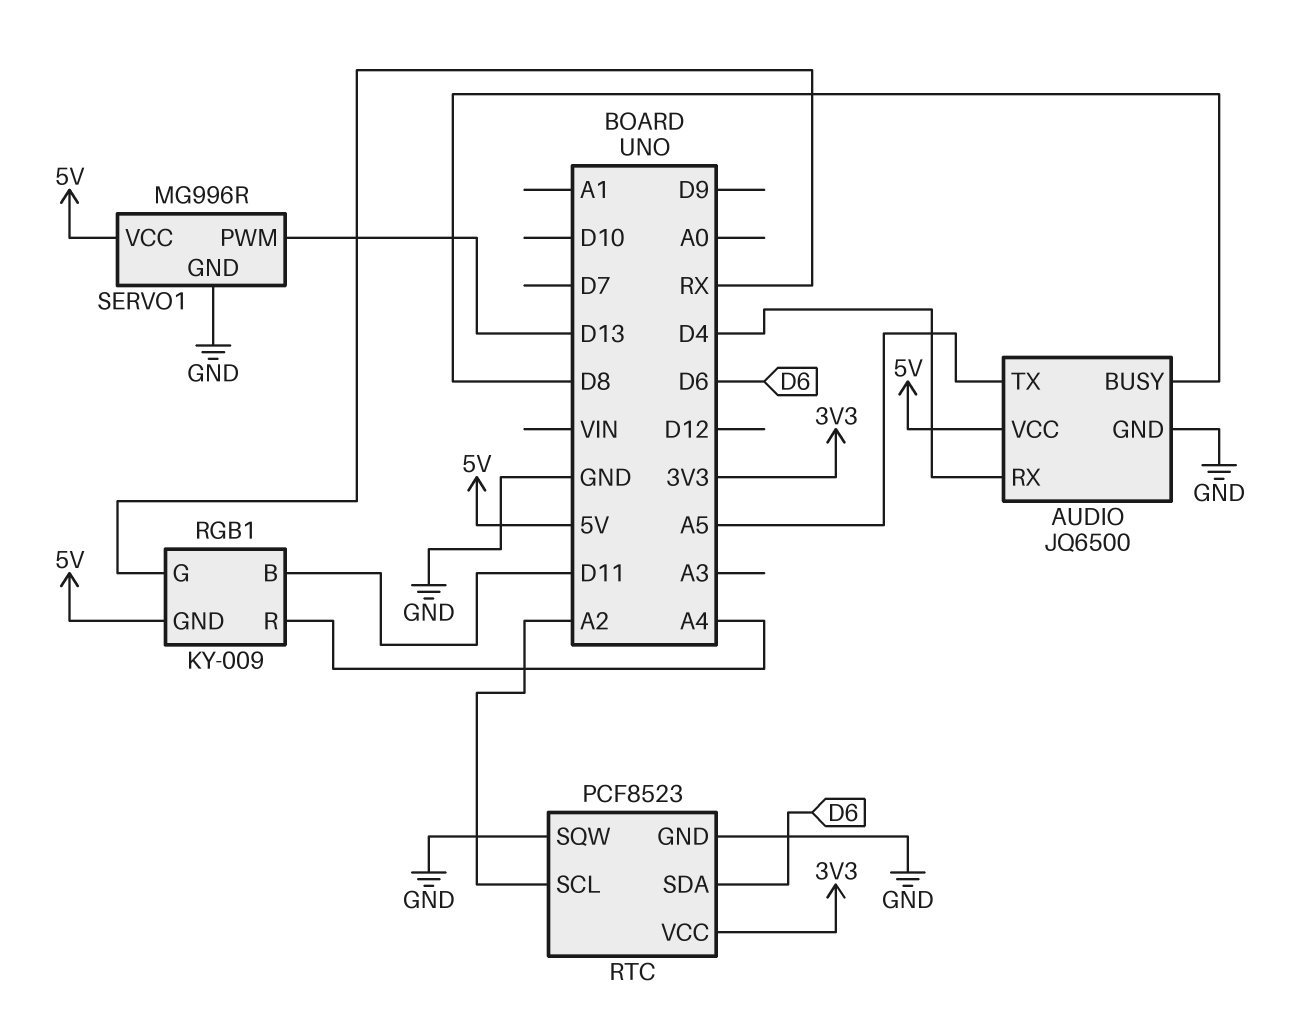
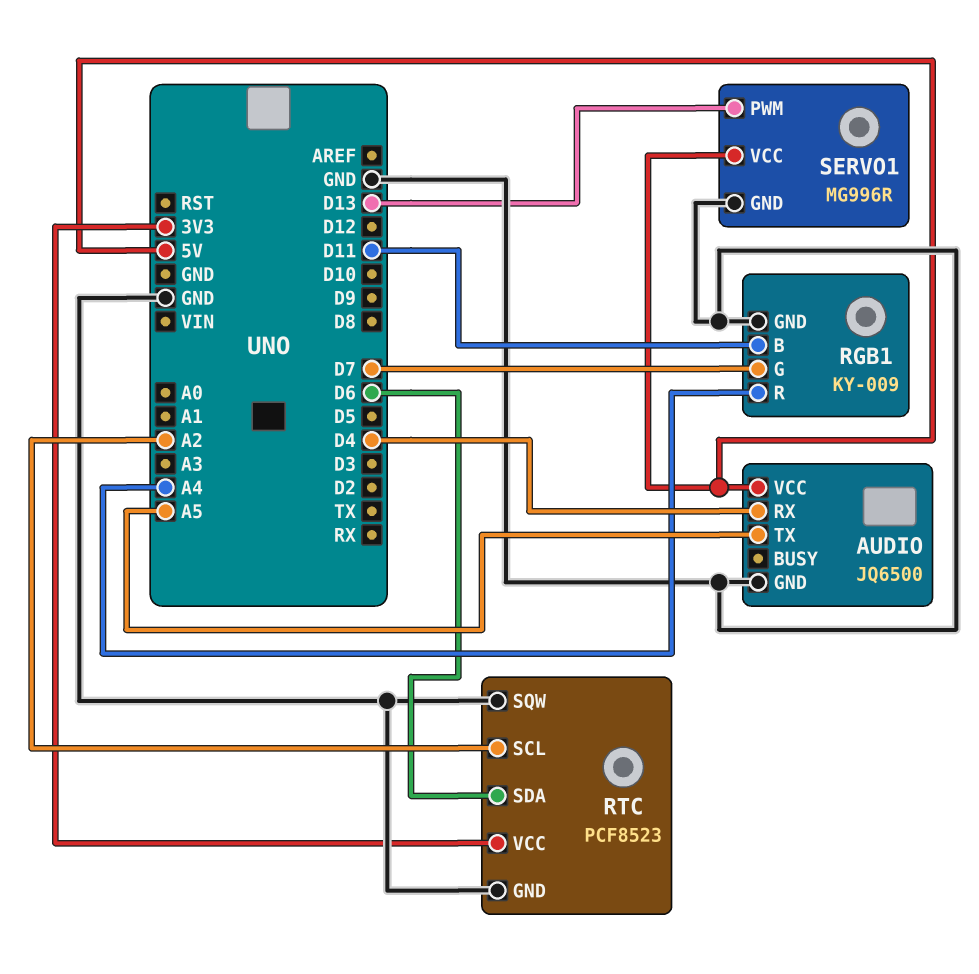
AUDIO pin BUSY: D8 -> none
RGB1 pin G: RX -> D7
RGB1 pin GND: 5V -> GND

